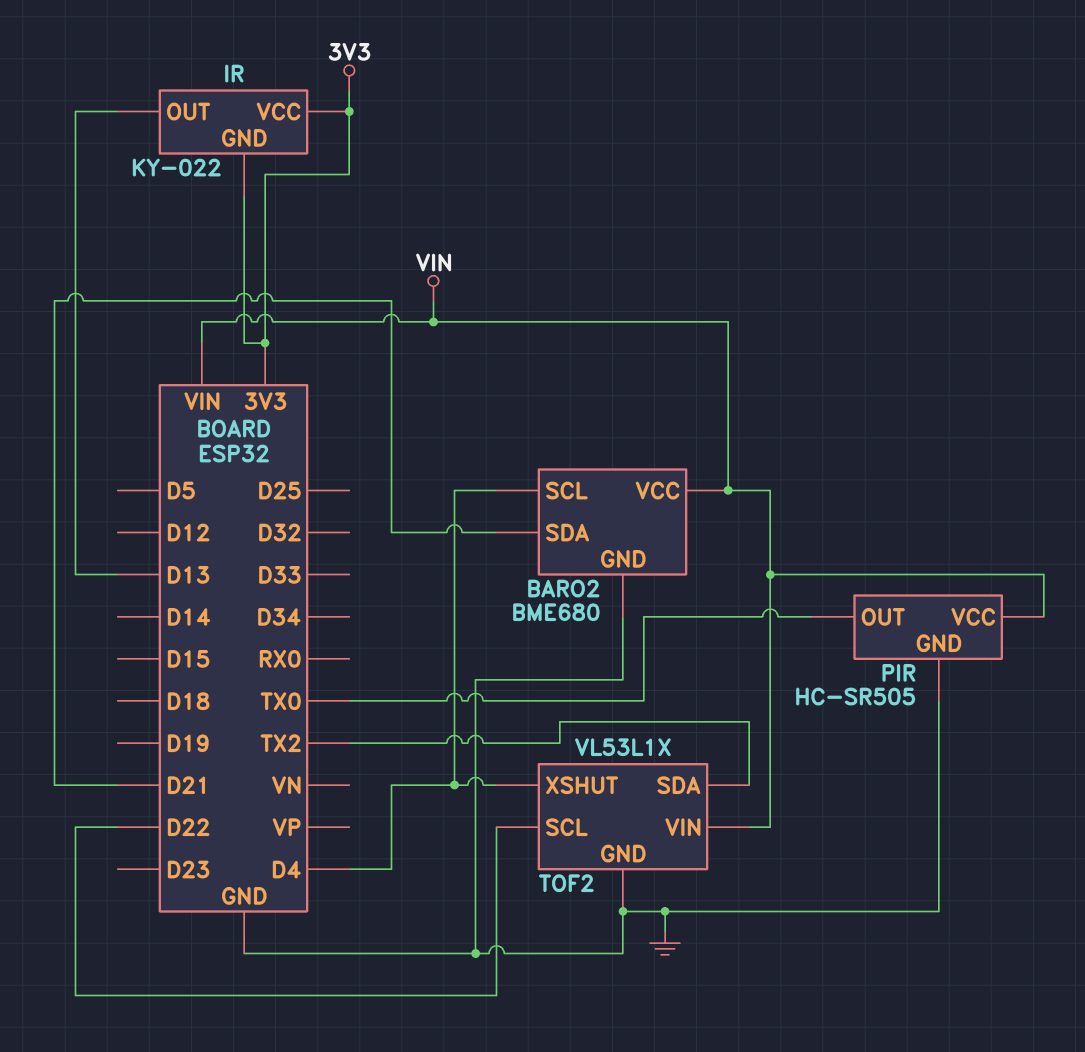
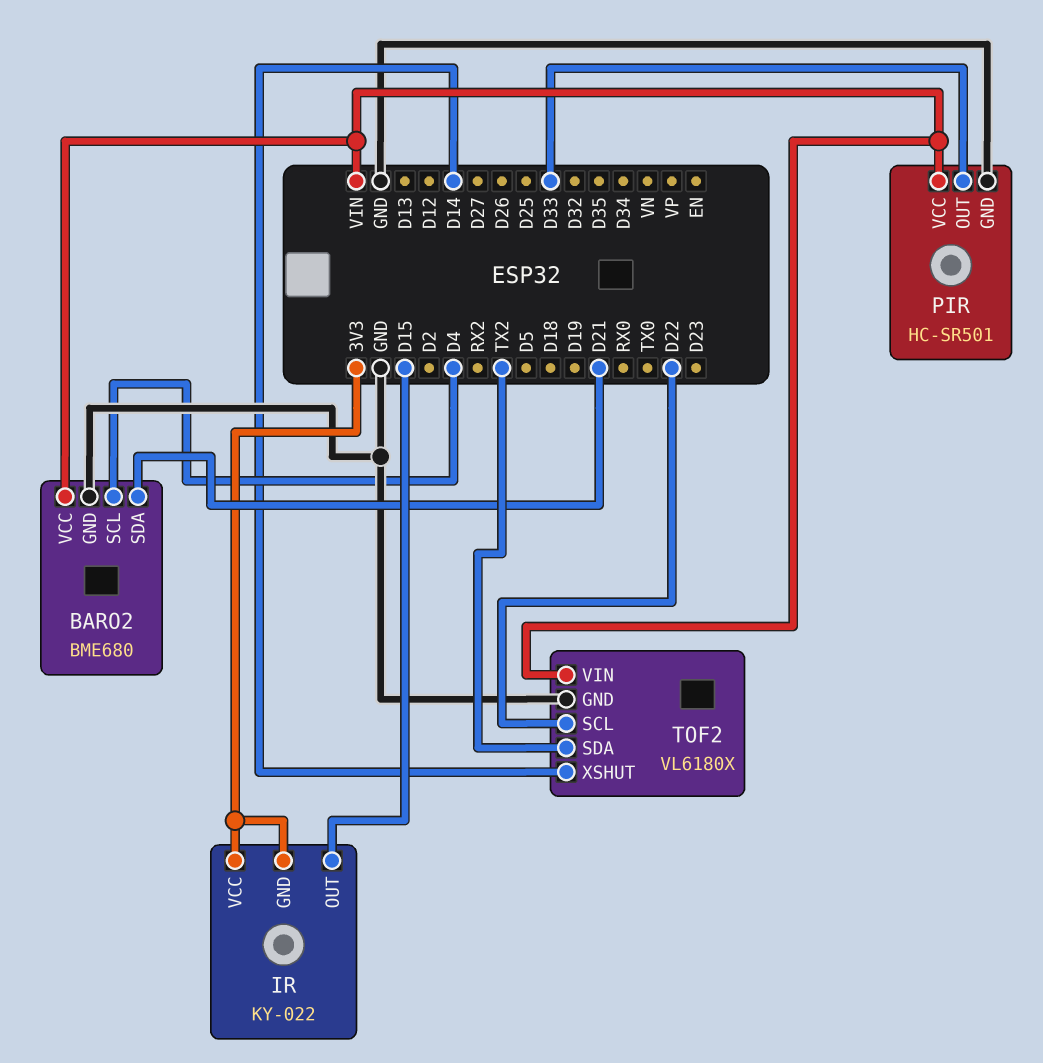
IR pin OUT: D13 -> D15
PIR: HC-SR505 -> HC-SR501
PIR pin OUT: TX0 -> D33
TOF2: VL53L1X -> VL6180X
TOF2 pin XSHUT: D4 -> D14

